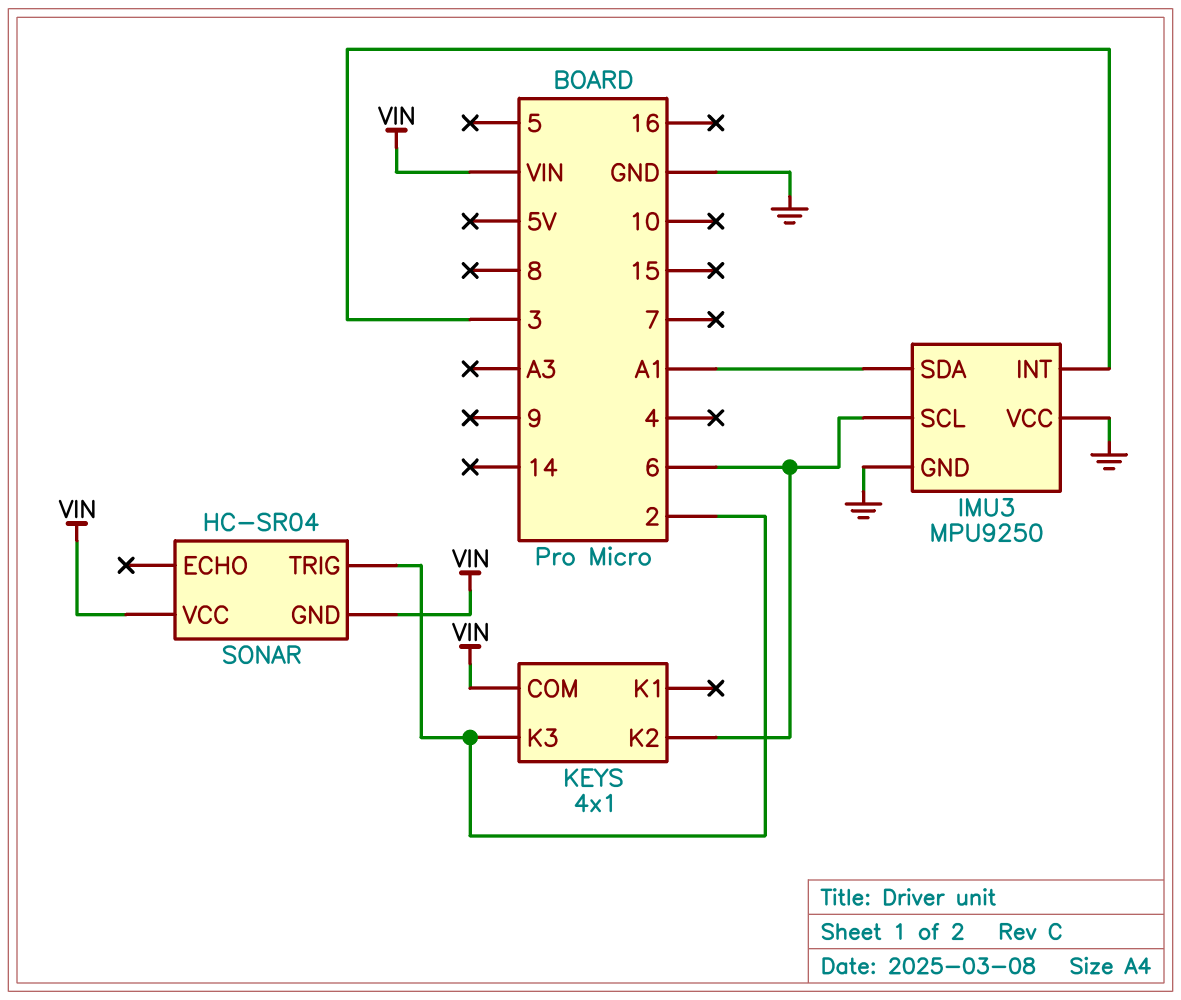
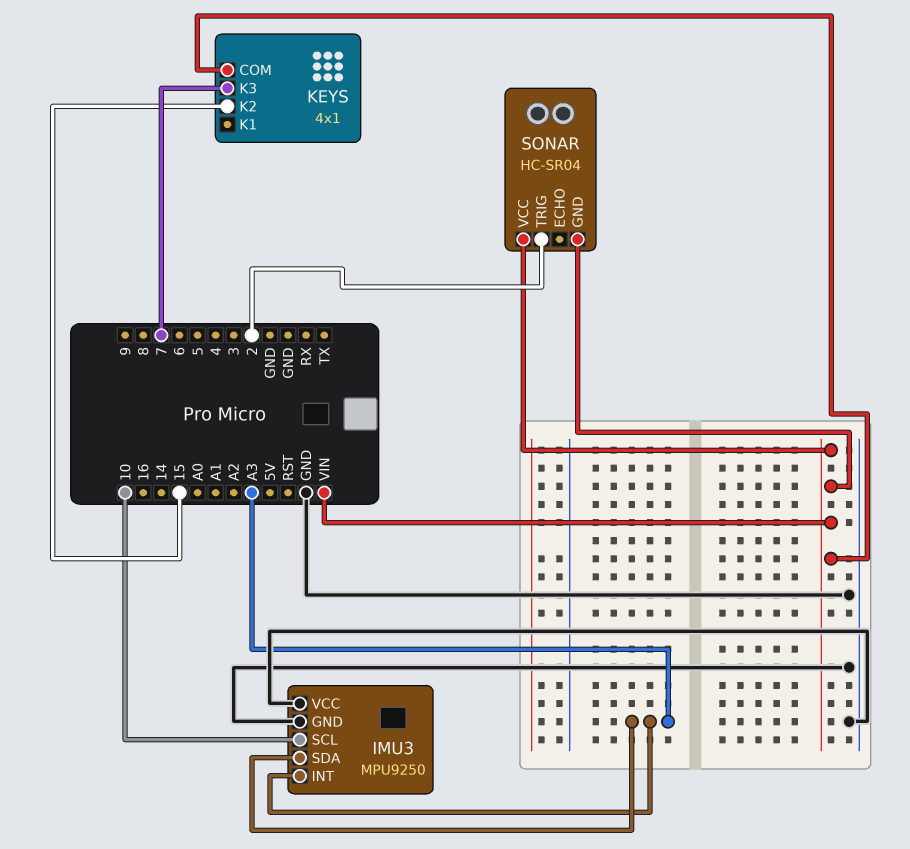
IMU3 pin INT: 3 -> A3
IMU3 pin SCL: 6 -> 10
IMU3 pin SDA: A1 -> A3
KEYS pin K2: 6 -> 15
KEYS pin K3: 2 -> 7

